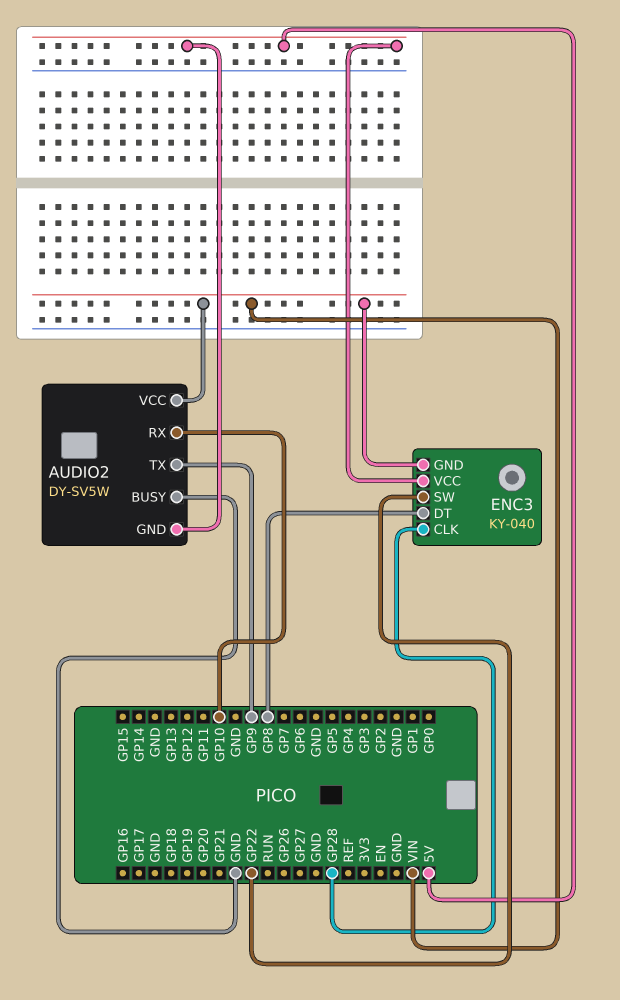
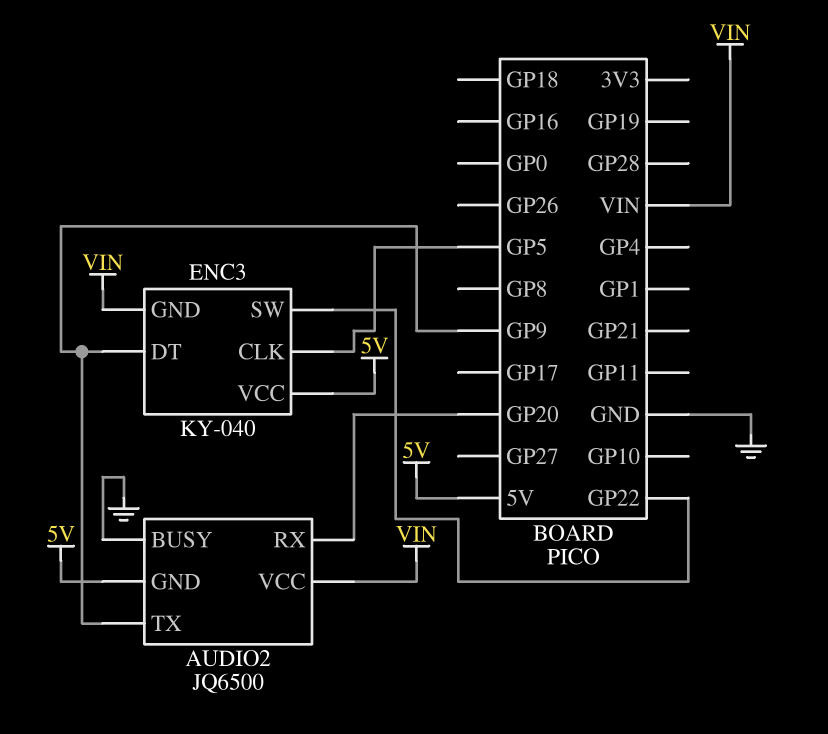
AUDIO2: DY-SV5W -> JQ6500
AUDIO2 pin RX: GP10 -> GP20
ENC3 pin CLK: GP28 -> GP5
ENC3 pin DT: GP8 -> GP9

